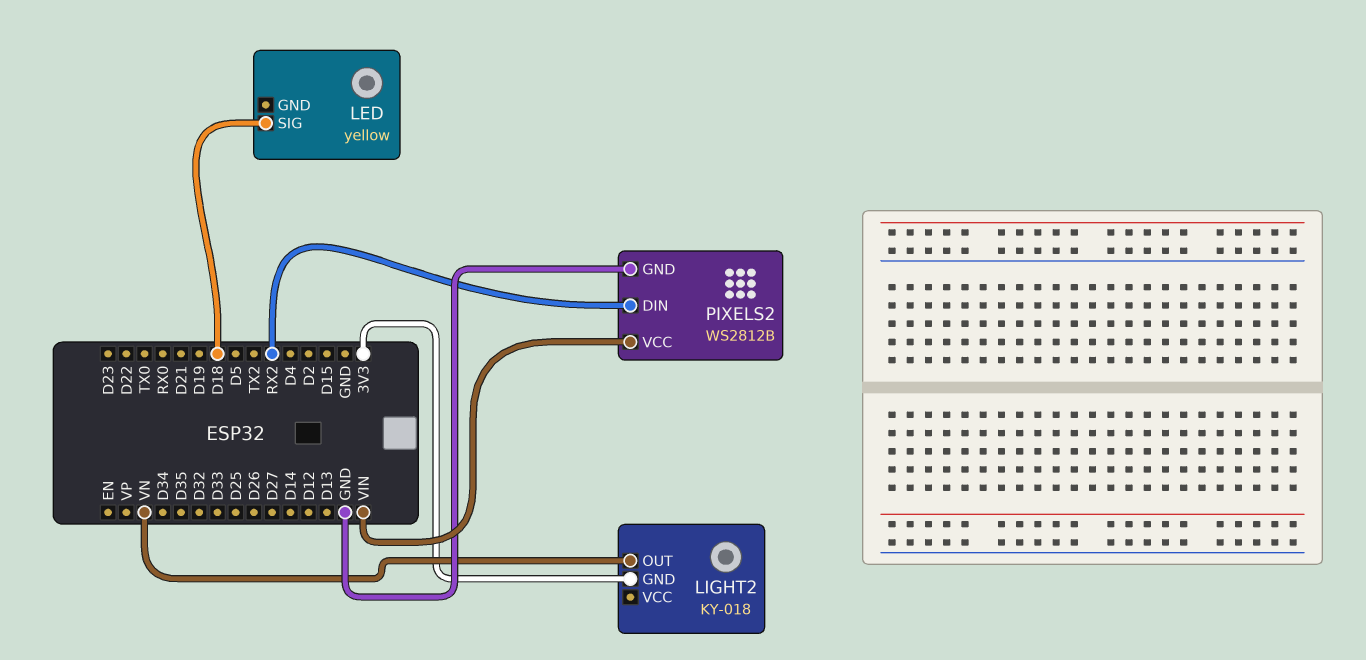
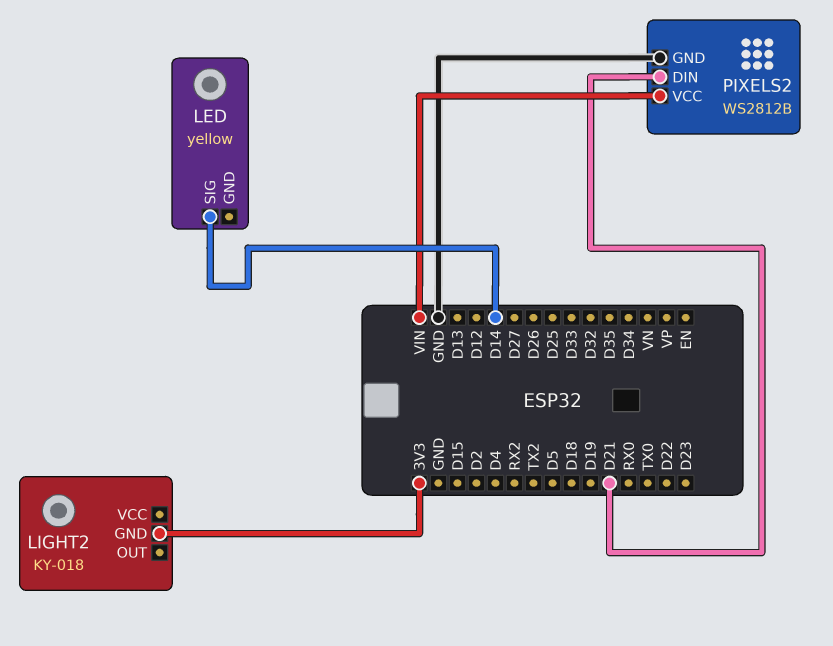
LED pin SIG: D18 -> D14
LIGHT2 pin OUT: VN -> none
PIXELS2 pin DIN: RX2 -> D21

